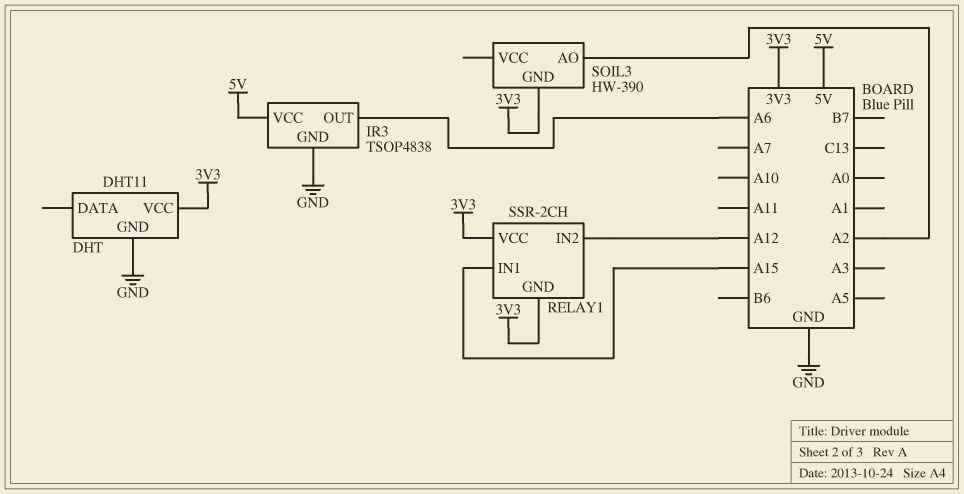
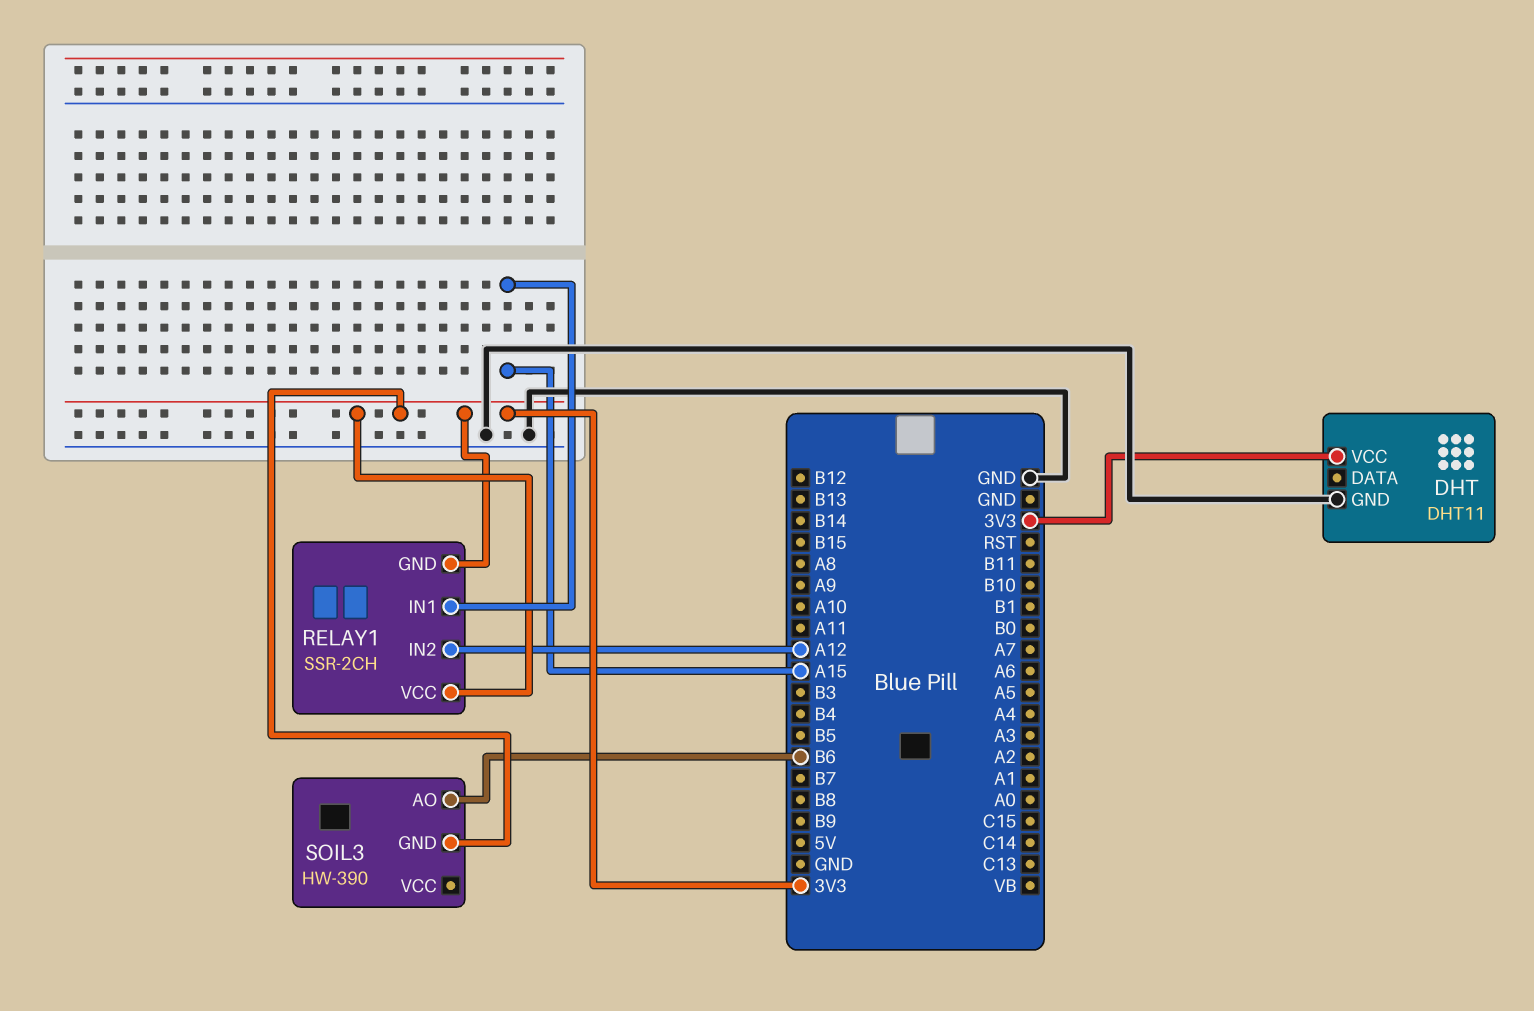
IR3: TSOP4838 -> none
IR3 pin GND: GND -> none
IR3 pin OUT: A6 -> none
IR3 pin VCC: 5V -> none
SOIL3 pin AO: A2 -> B6

